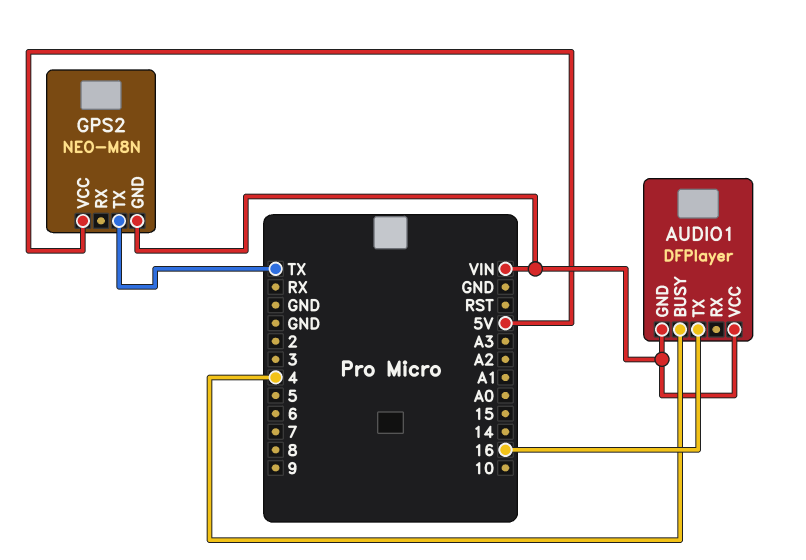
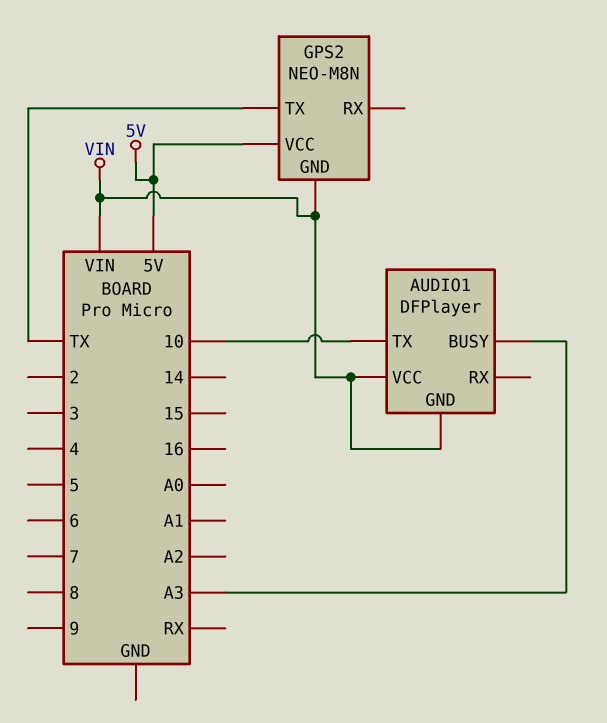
AUDIO1 pin BUSY: 4 -> A3
AUDIO1 pin TX: 16 -> 10

